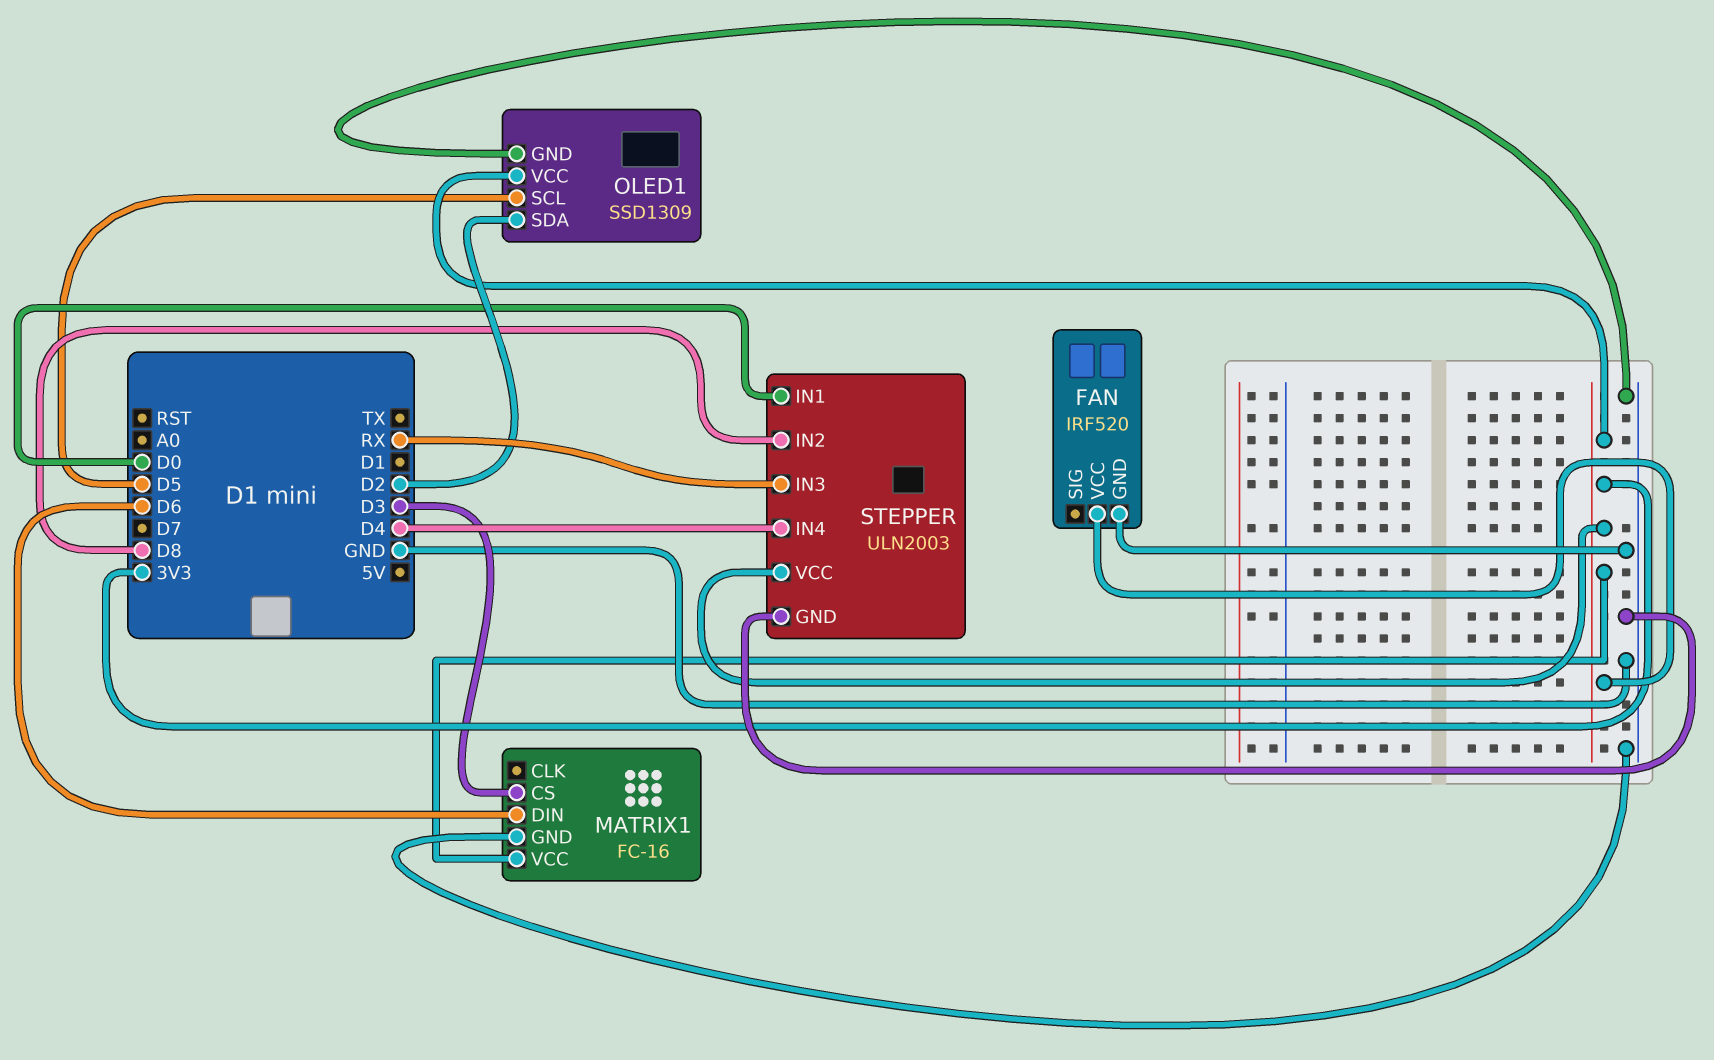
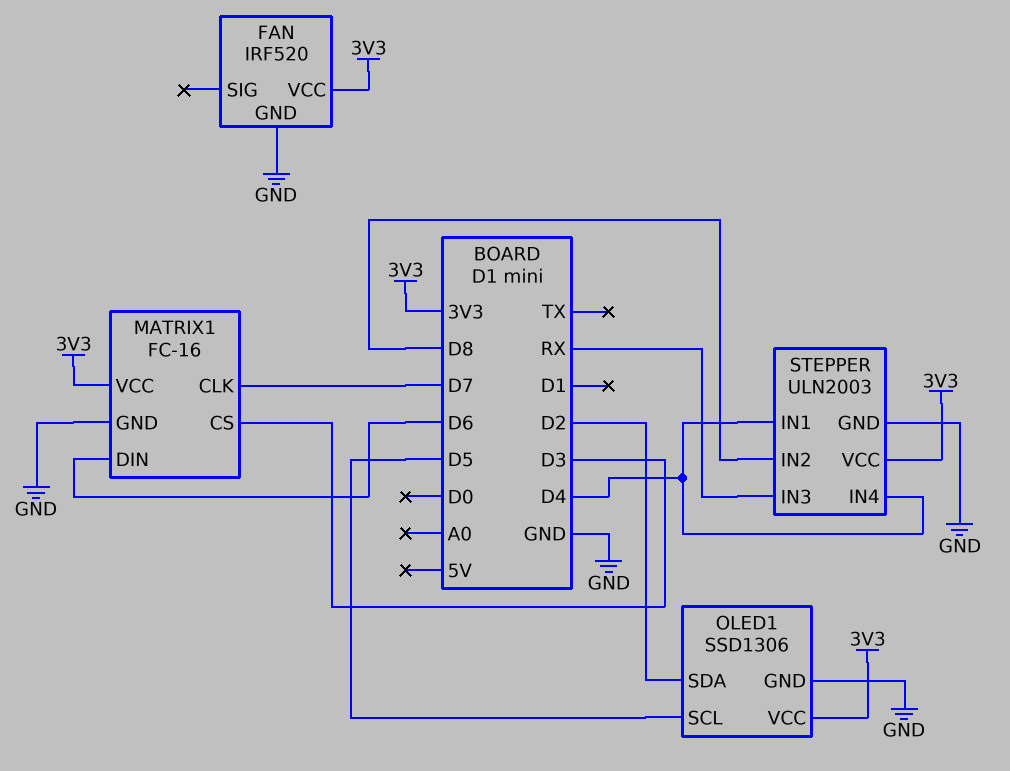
MATRIX1 pin CLK: none -> D7
OLED1: SSD1309 -> SSD1306
STEPPER pin IN1: D0 -> D4

